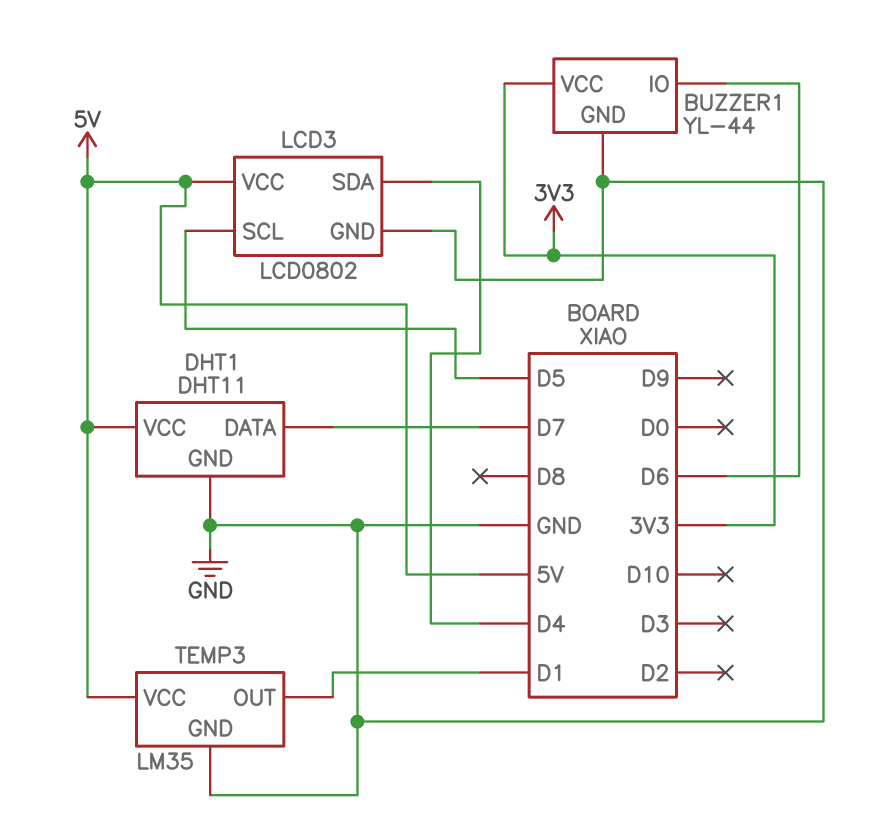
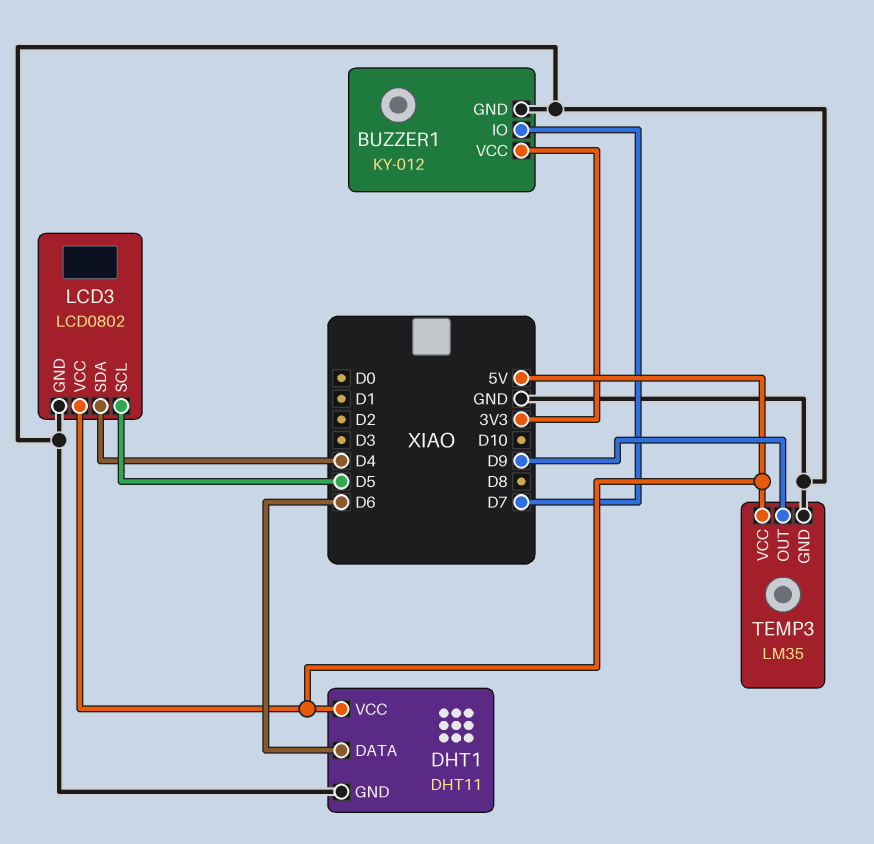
BUZZER1: YL-44 -> KY-012
BUZZER1 pin IO: D6 -> D7
DHT1 pin DATA: D7 -> D6
TEMP3 pin OUT: D1 -> D9

